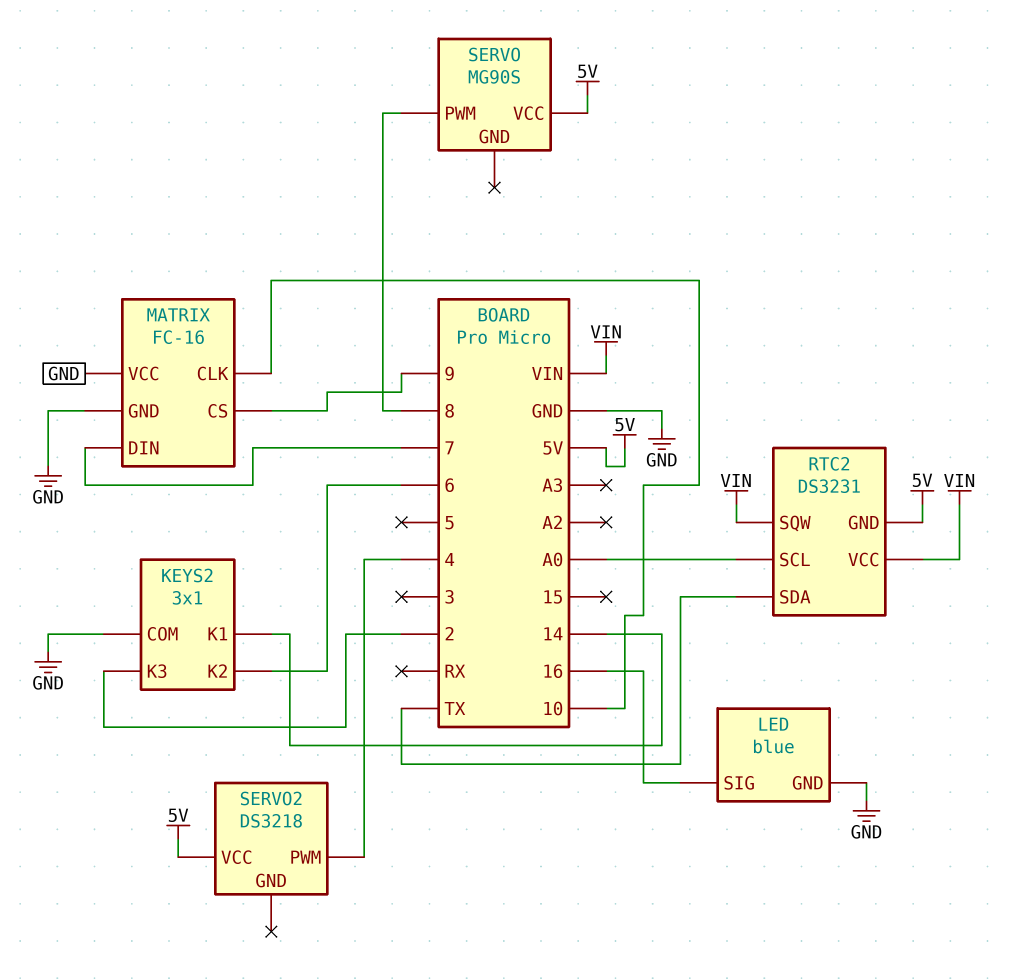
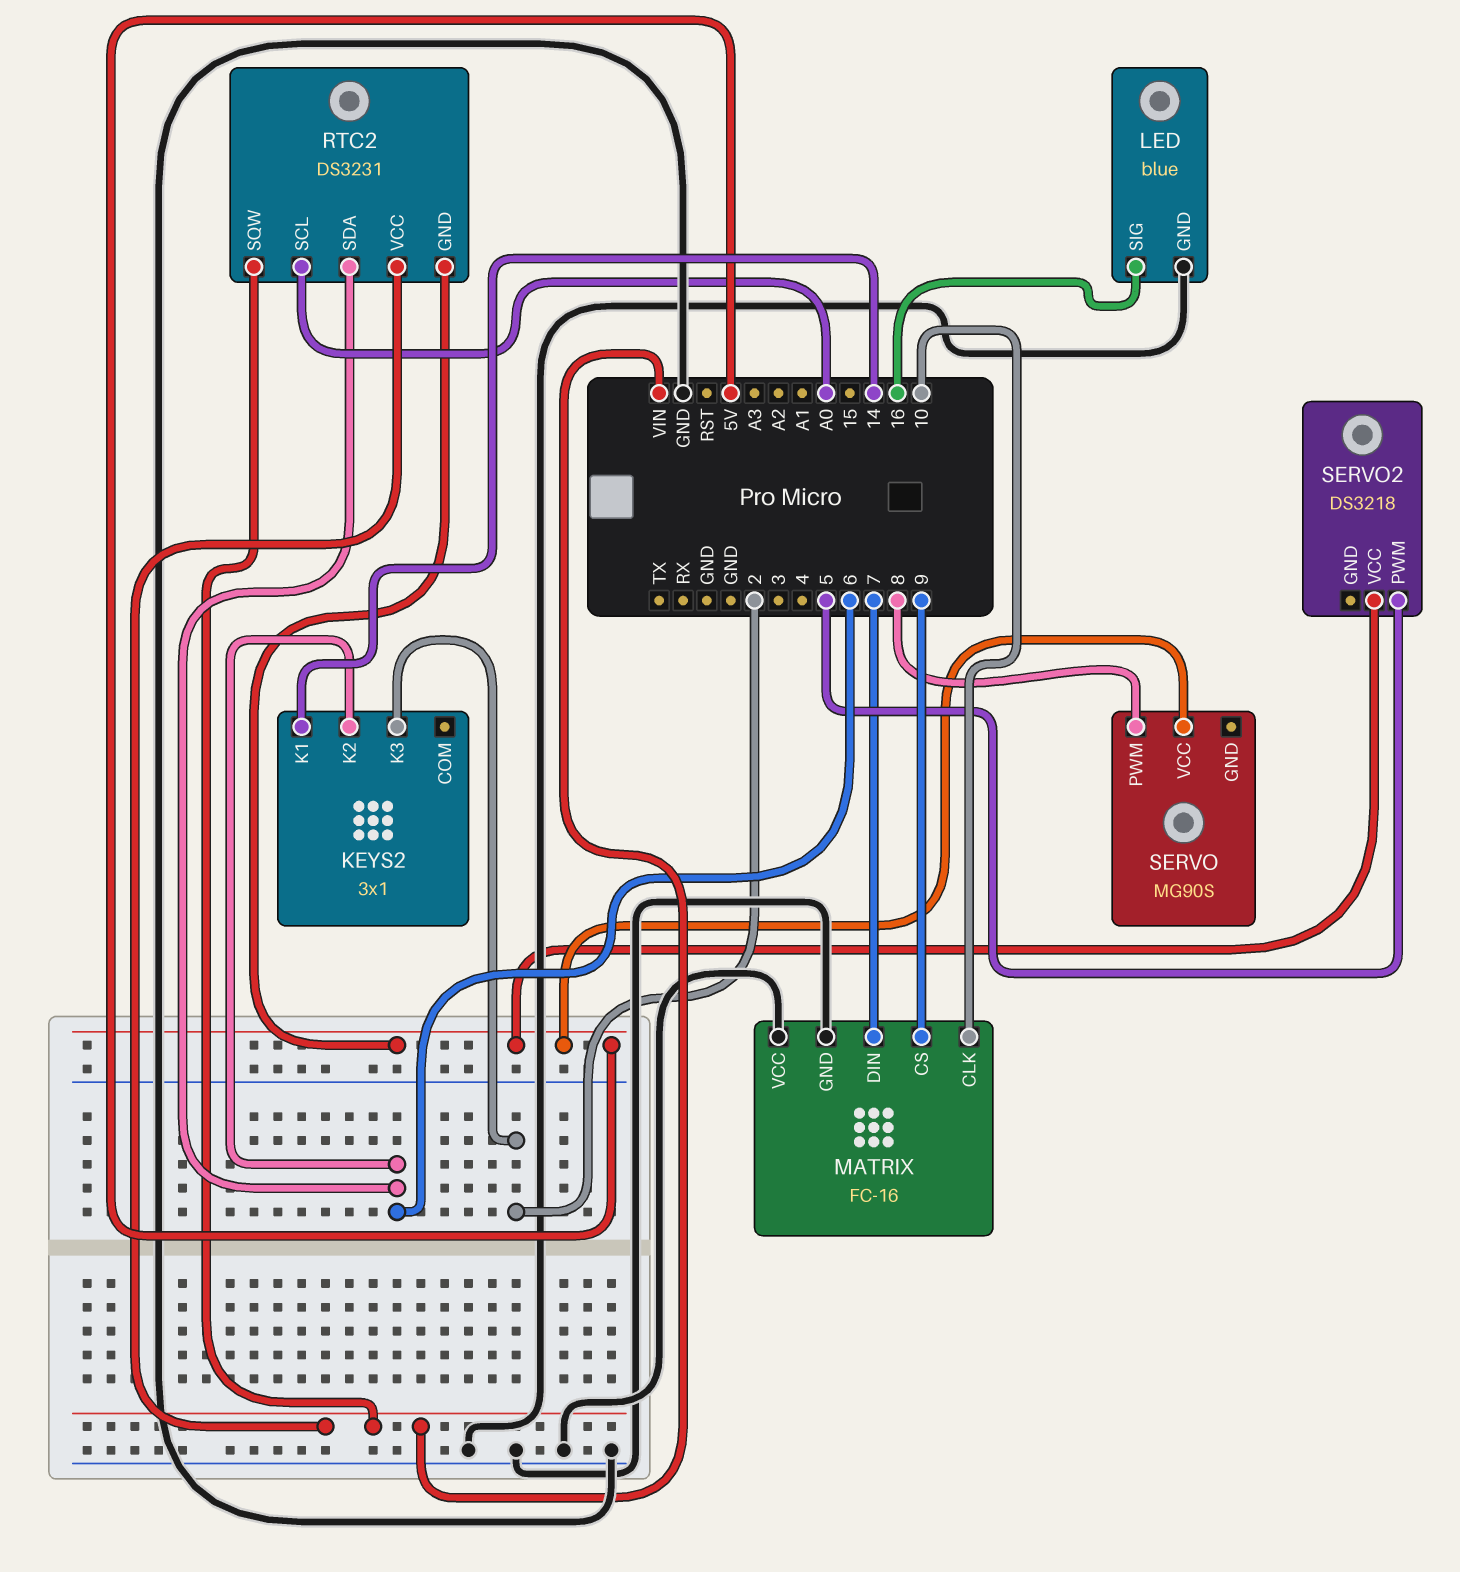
KEYS2 pin COM: GND -> none
RTC2 pin SDA: TX -> 6
SERVO2 pin PWM: 4 -> 5

